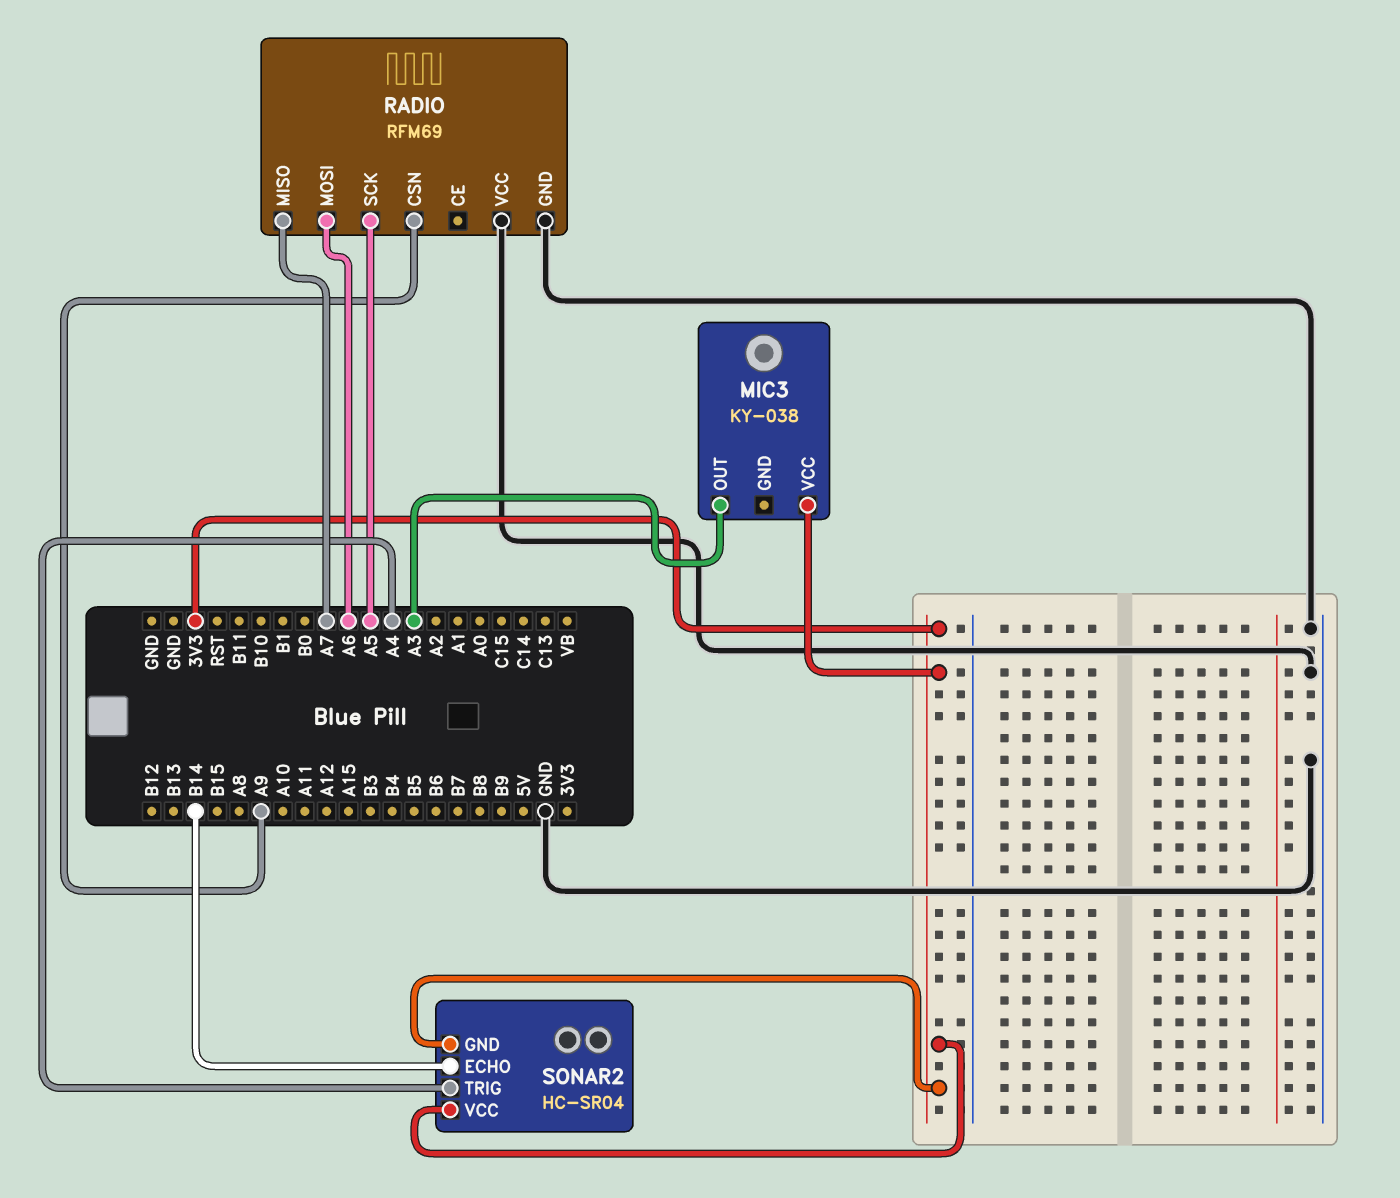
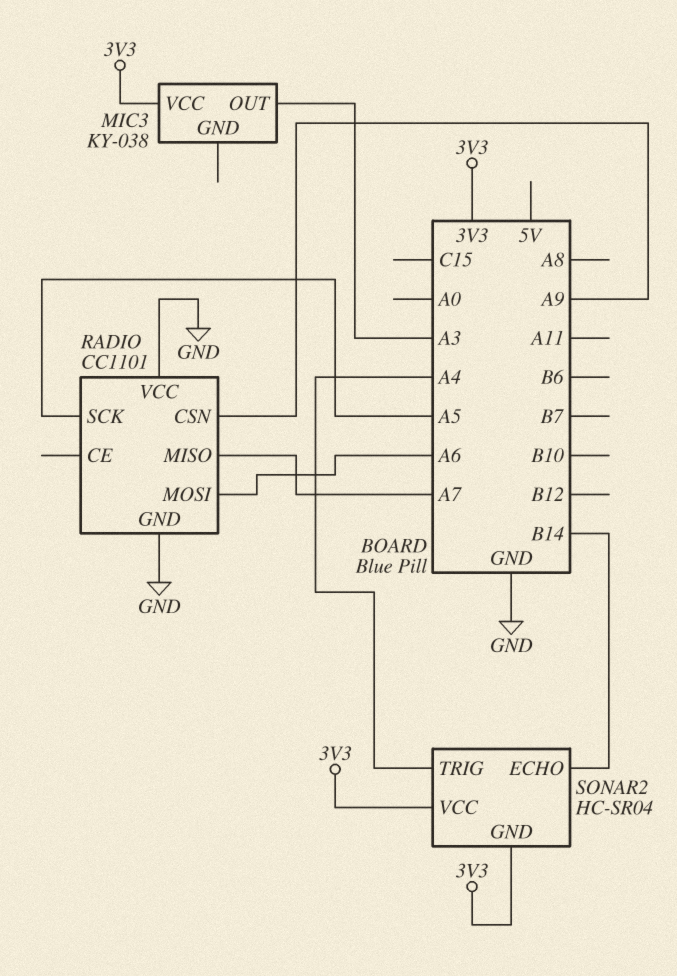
RADIO: RFM69 -> CC1101

